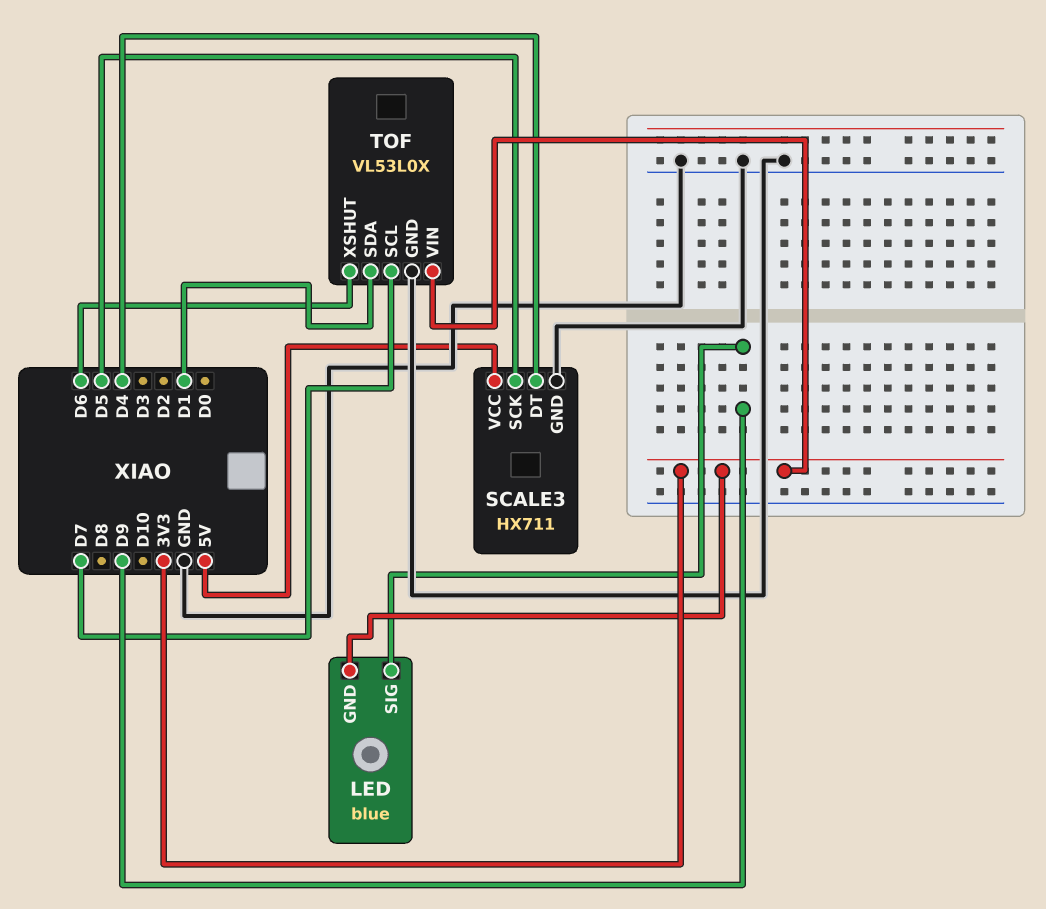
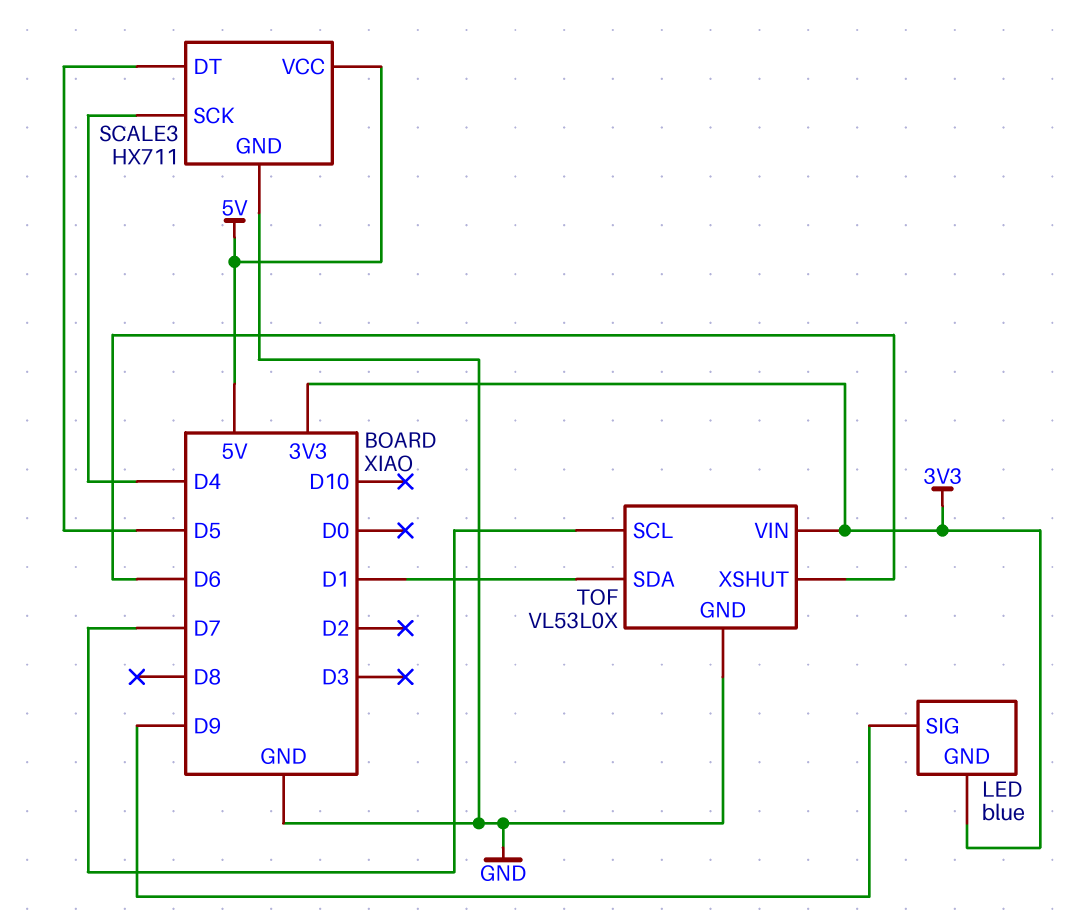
SCALE3 pin DT: D4 -> D5
SCALE3 pin SCK: D5 -> D4

